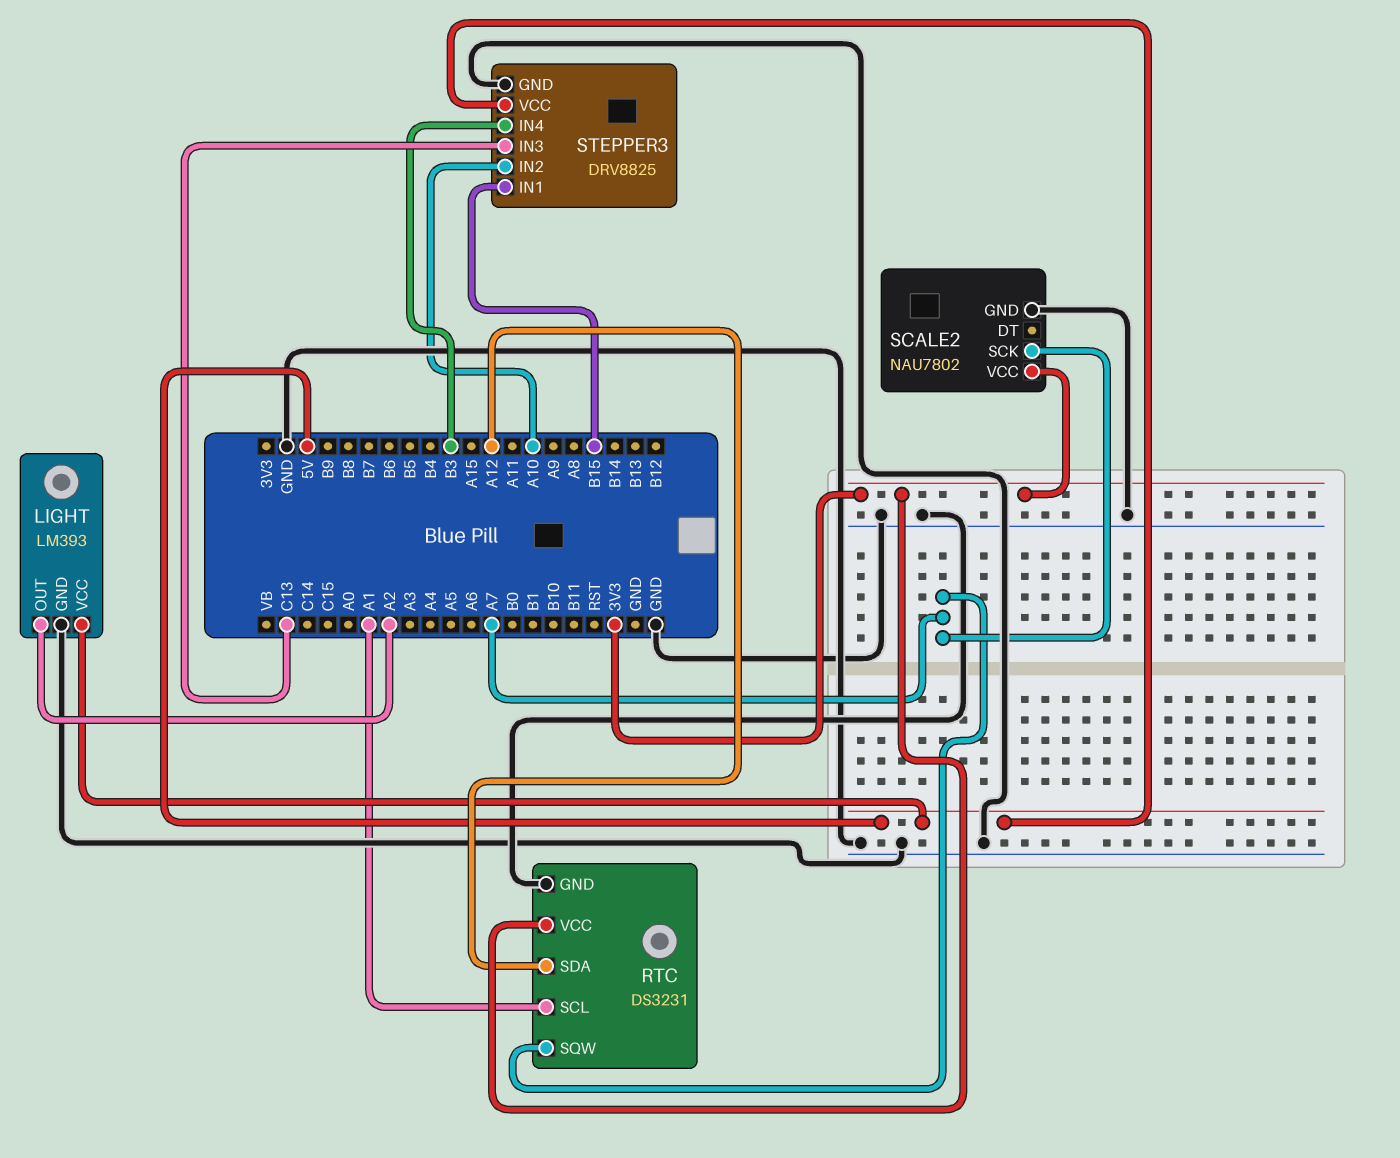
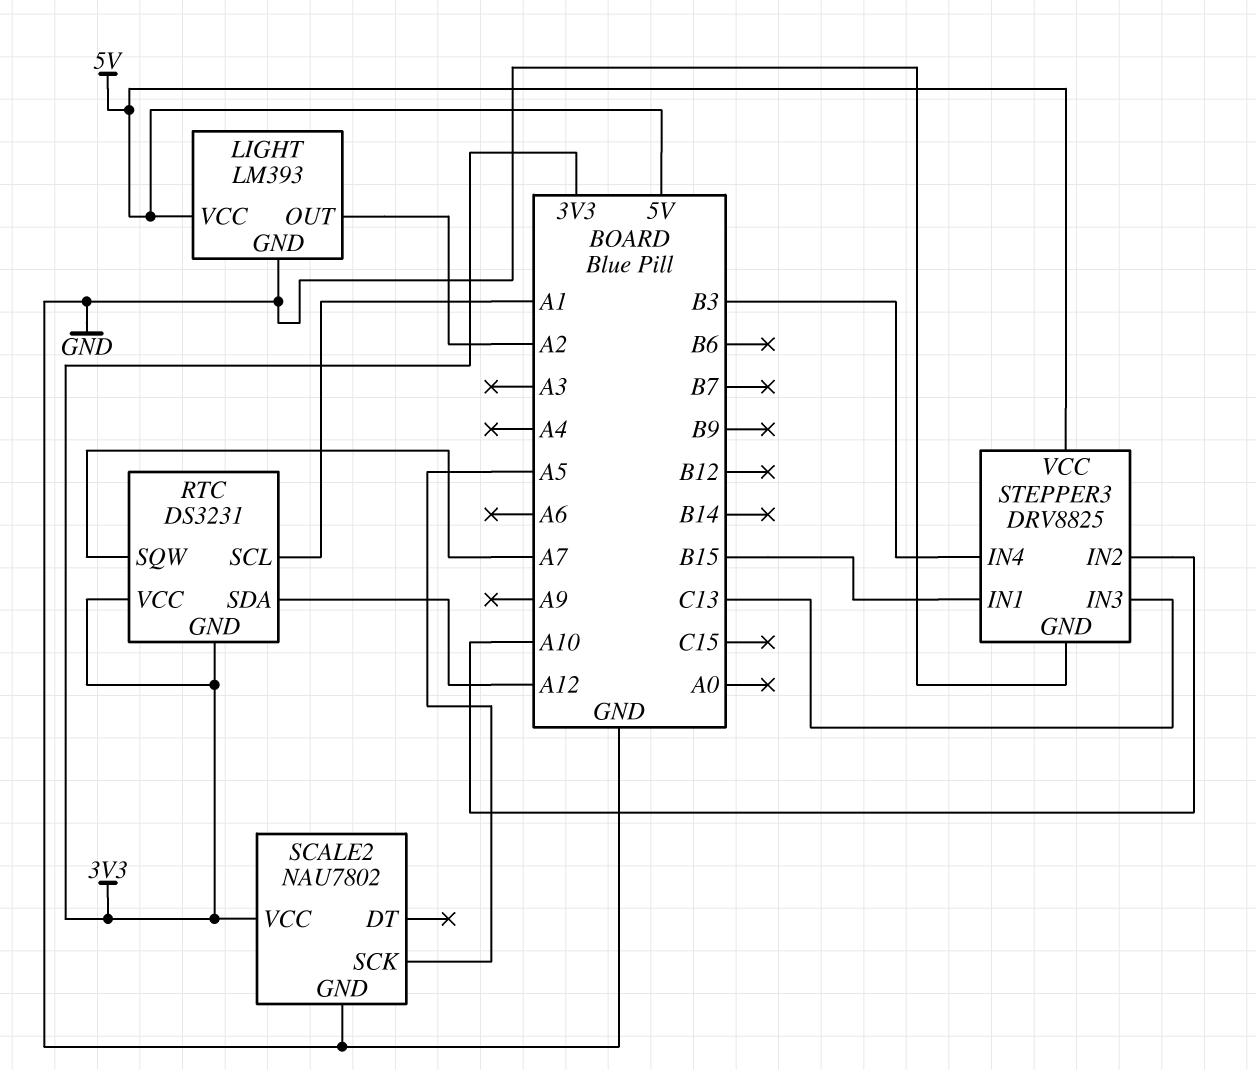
RTC pin GND: GND -> 3V3
SCALE2 pin SCK: A7 -> A5

